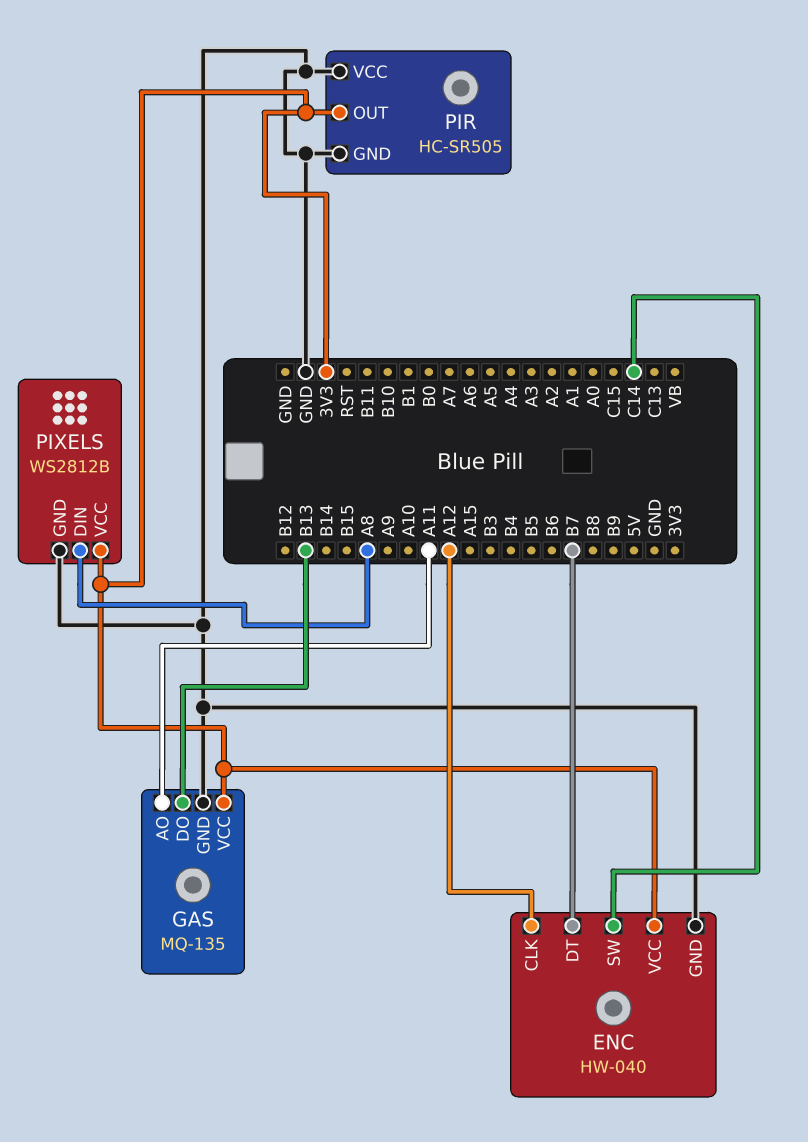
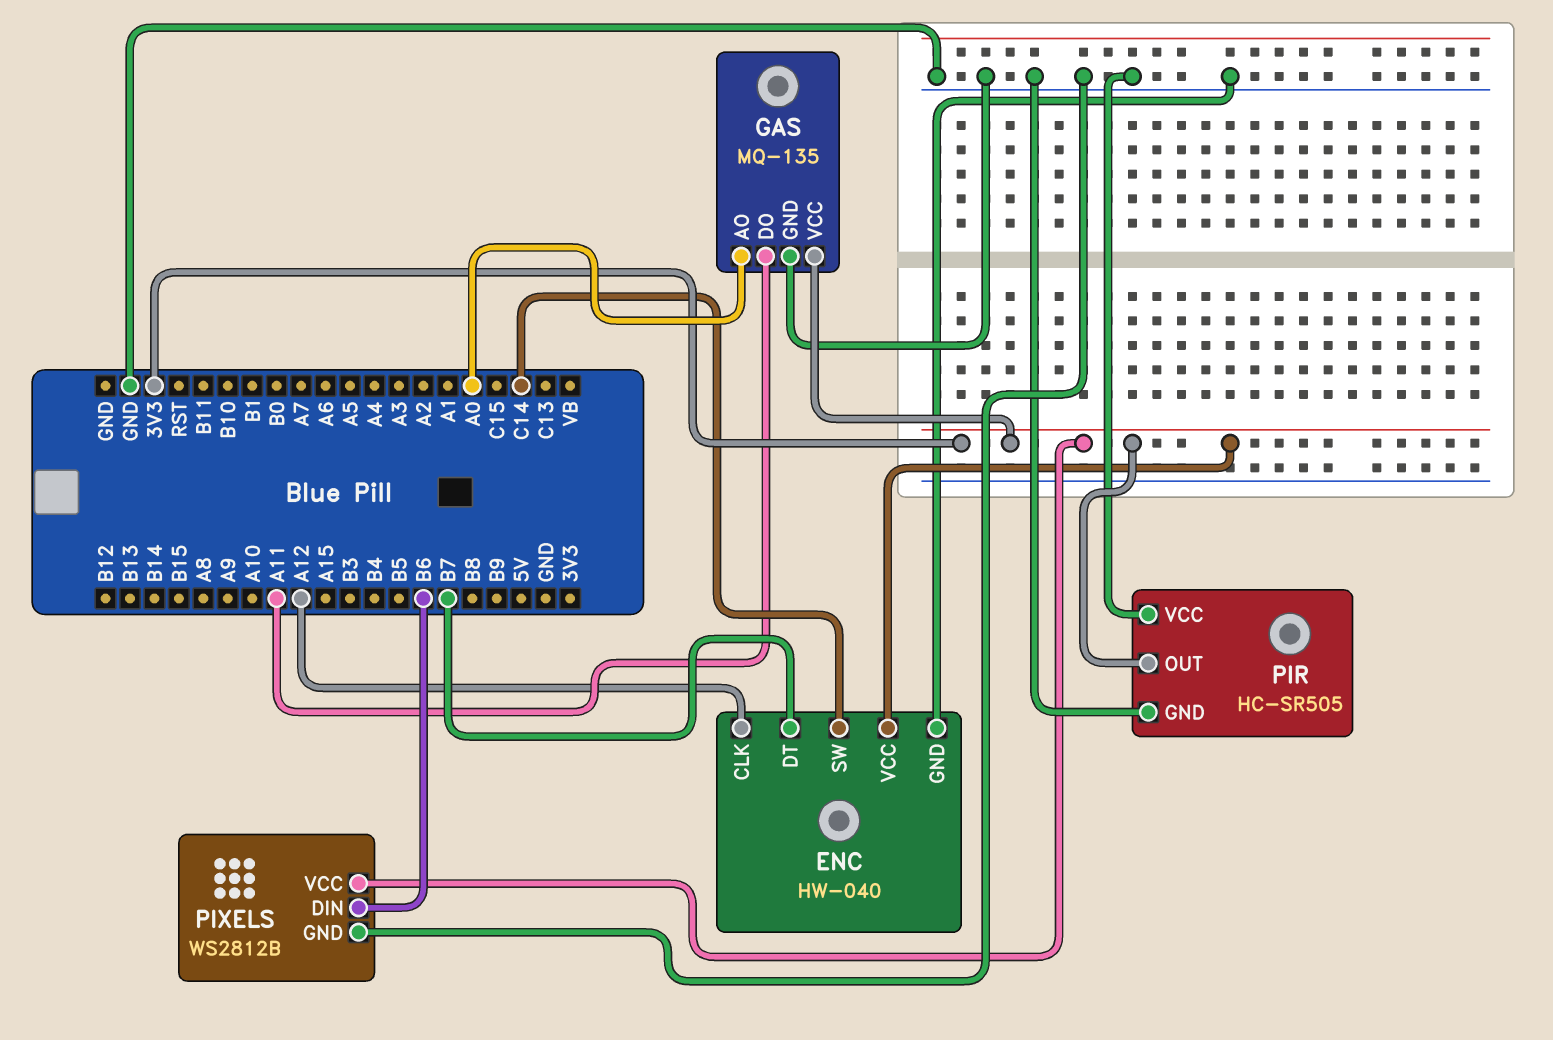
GAS pin AO: A11 -> A0
GAS pin DO: B13 -> A11
PIXELS pin DIN: A8 -> B6

